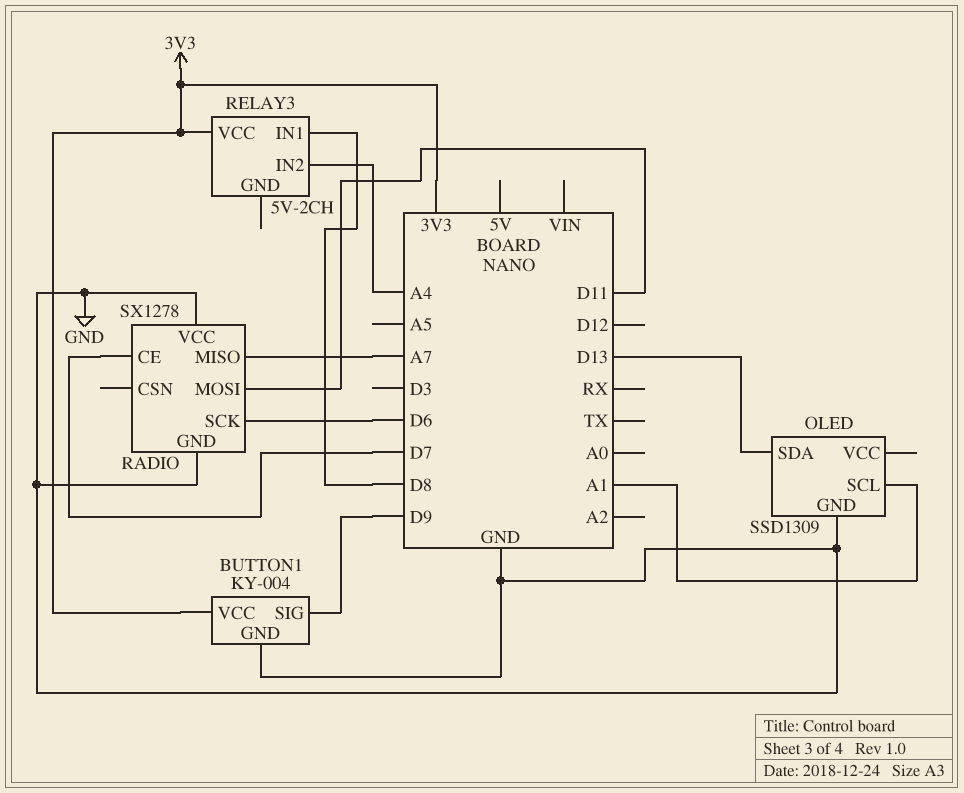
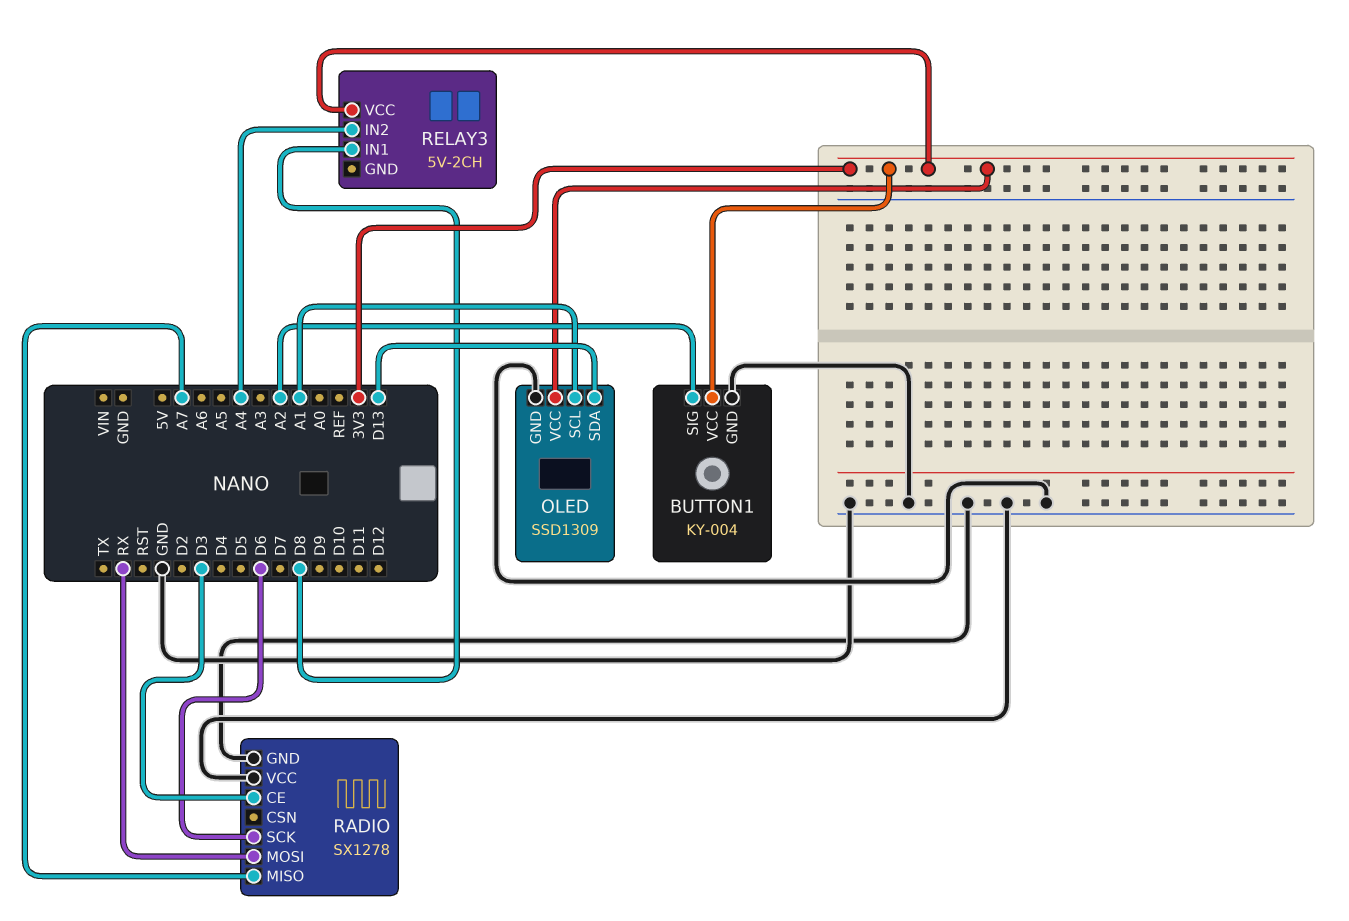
BUTTON1 pin SIG: D9 -> A2
OLED pin VCC: none -> 3V3
RADIO pin CE: D7 -> D3
RADIO pin MOSI: D11 -> RX

